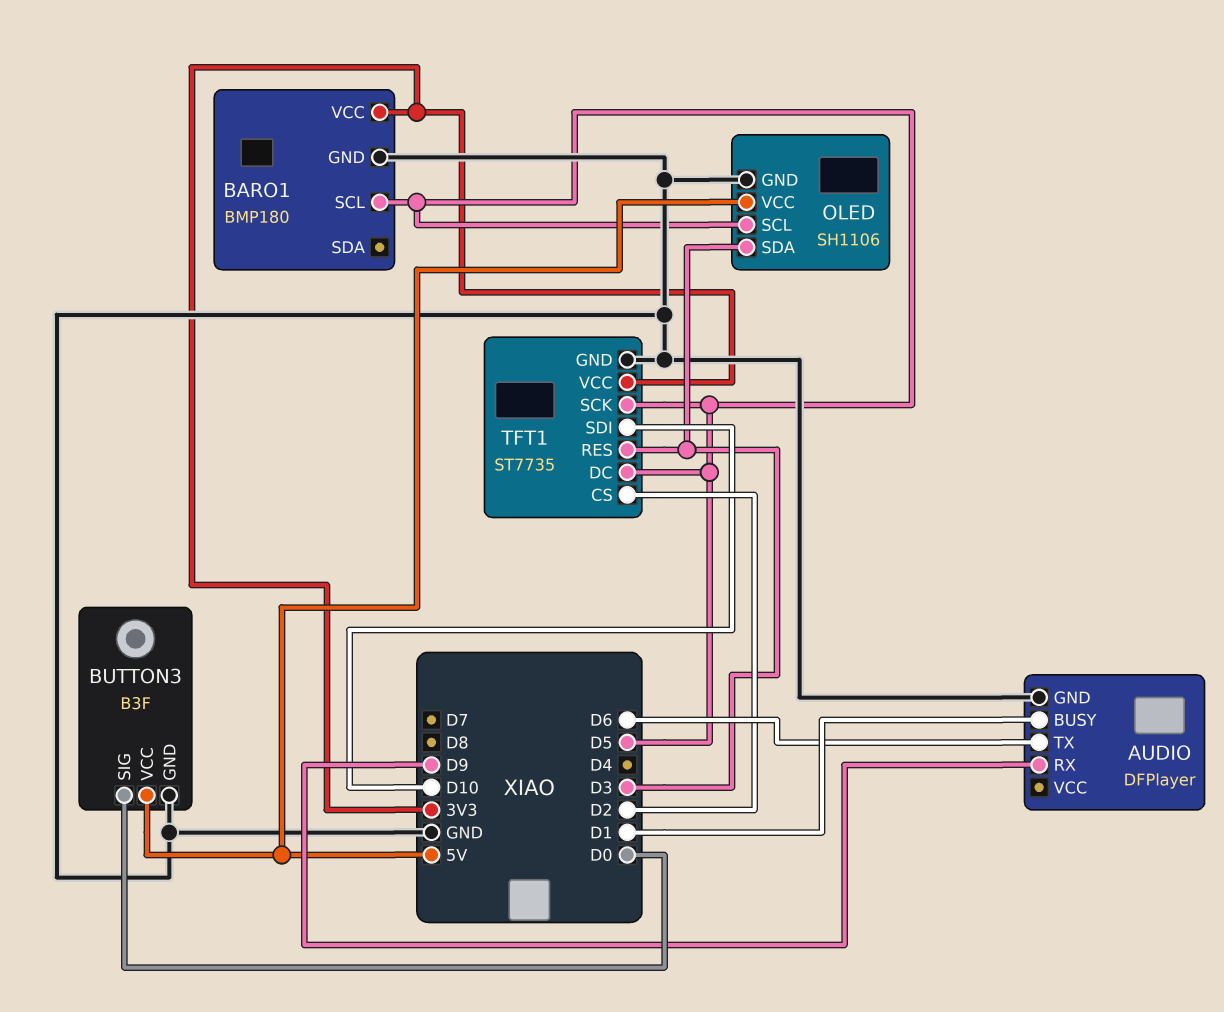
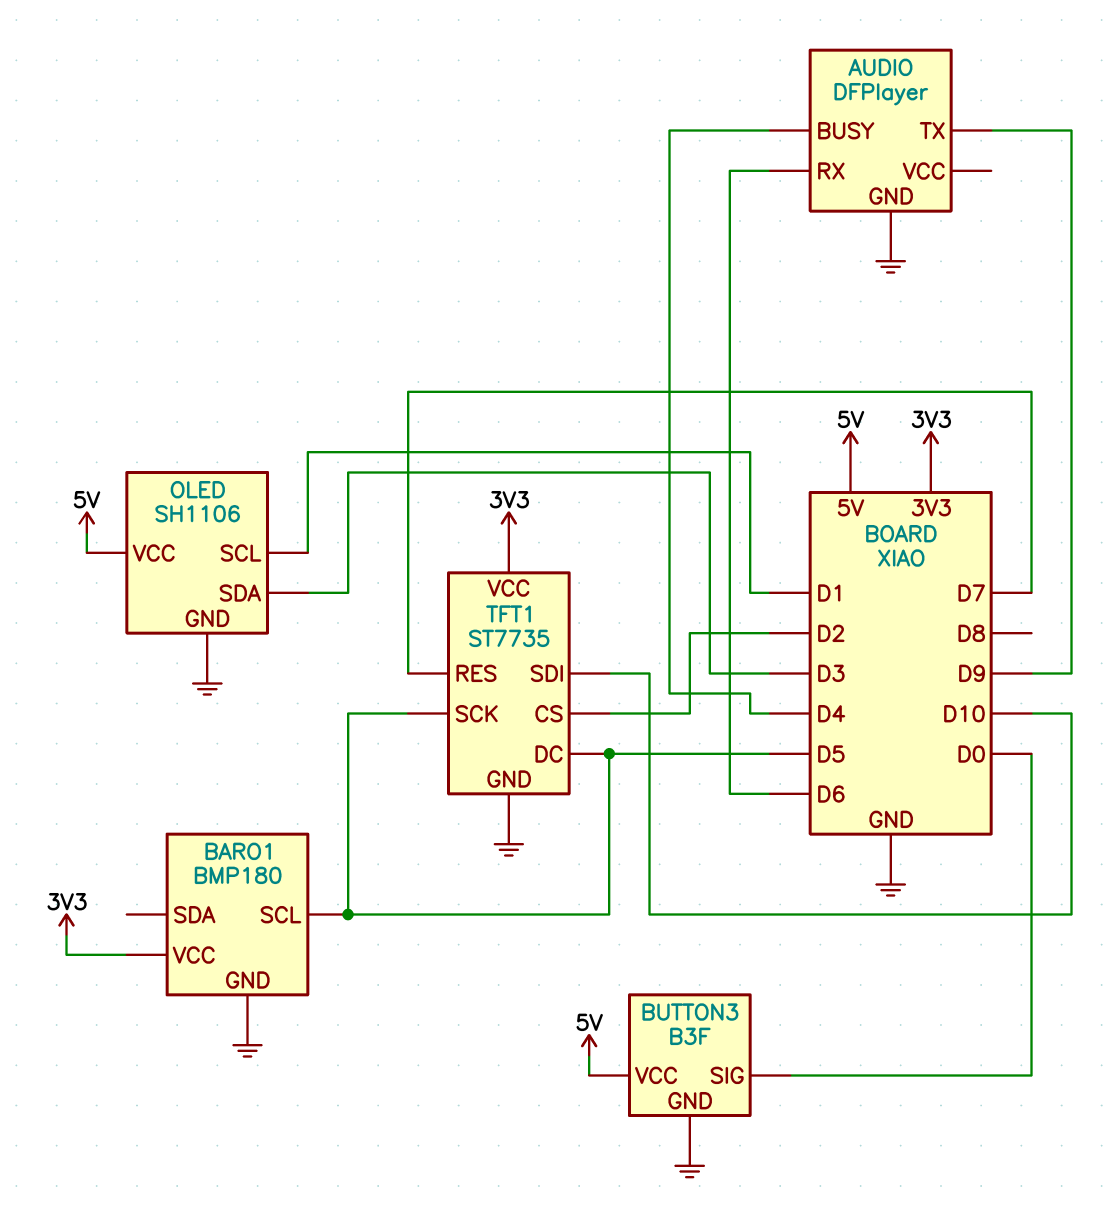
AUDIO pin BUSY: D1 -> D4
AUDIO pin RX: D9 -> D6
AUDIO pin TX: D6 -> D9
OLED pin SCL: D5 -> D1
TFT1 pin RES: D3 -> D7

